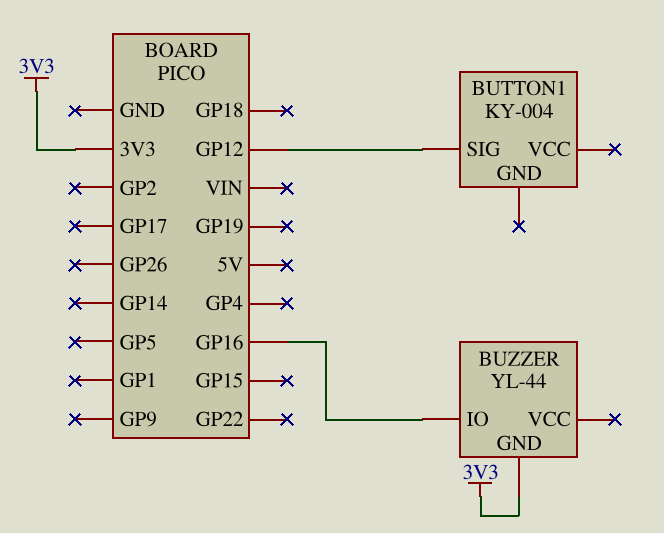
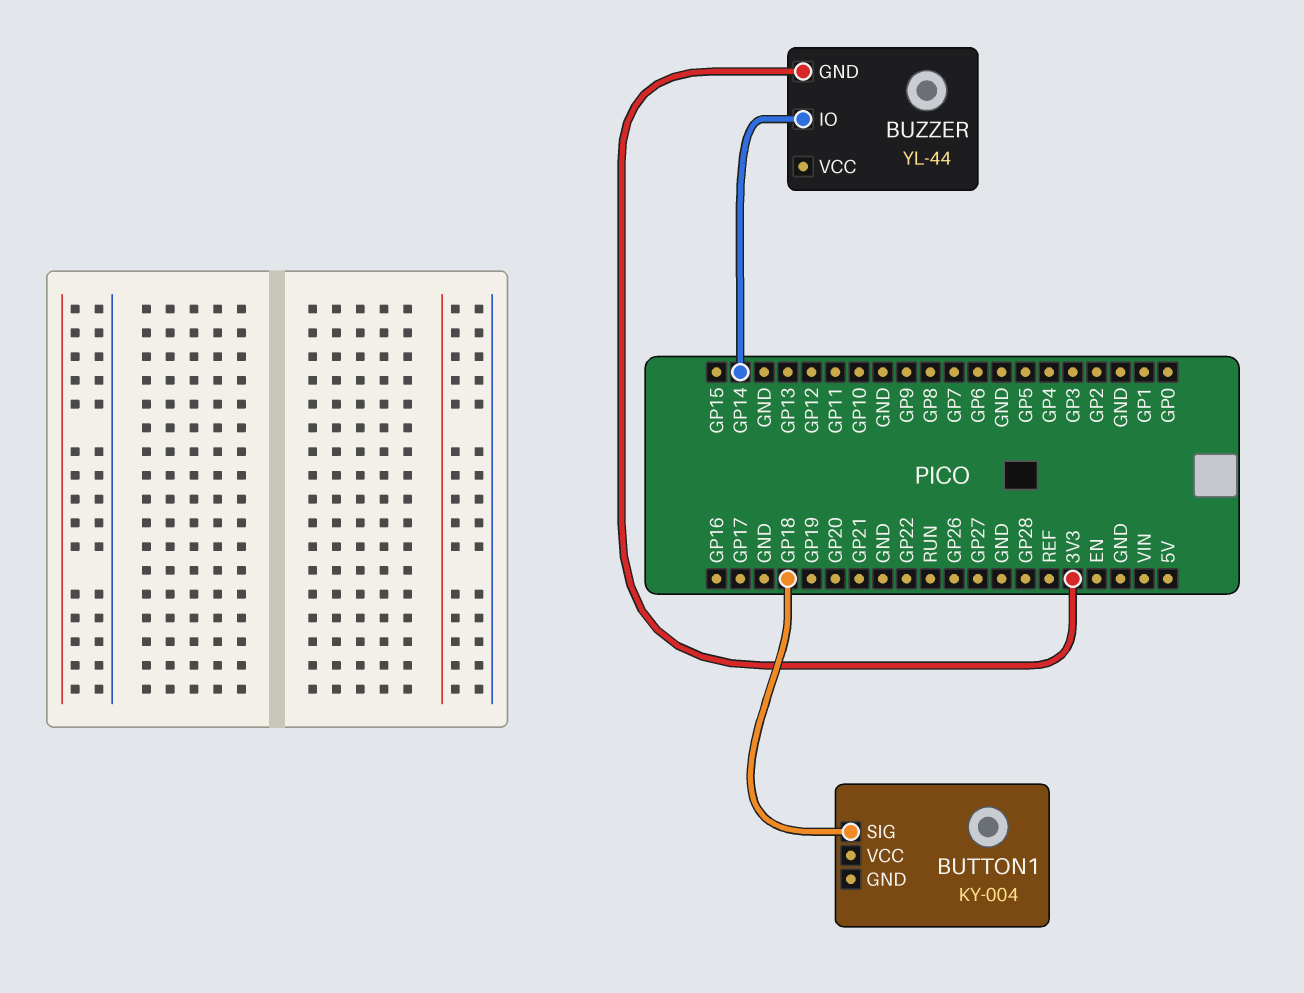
BUTTON1 pin SIG: GP12 -> GP18
BUZZER pin IO: GP16 -> GP14

